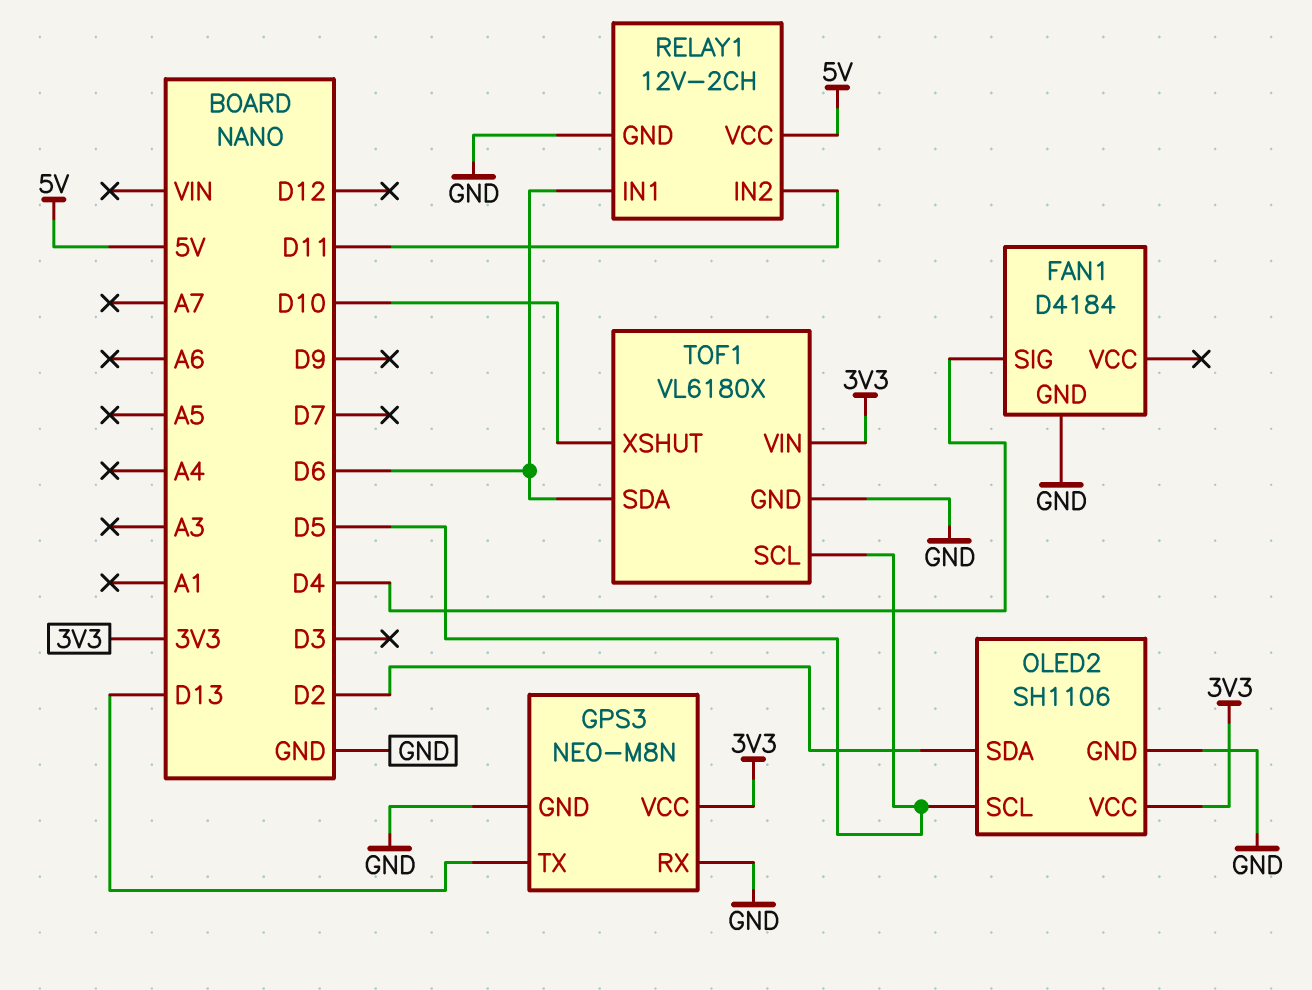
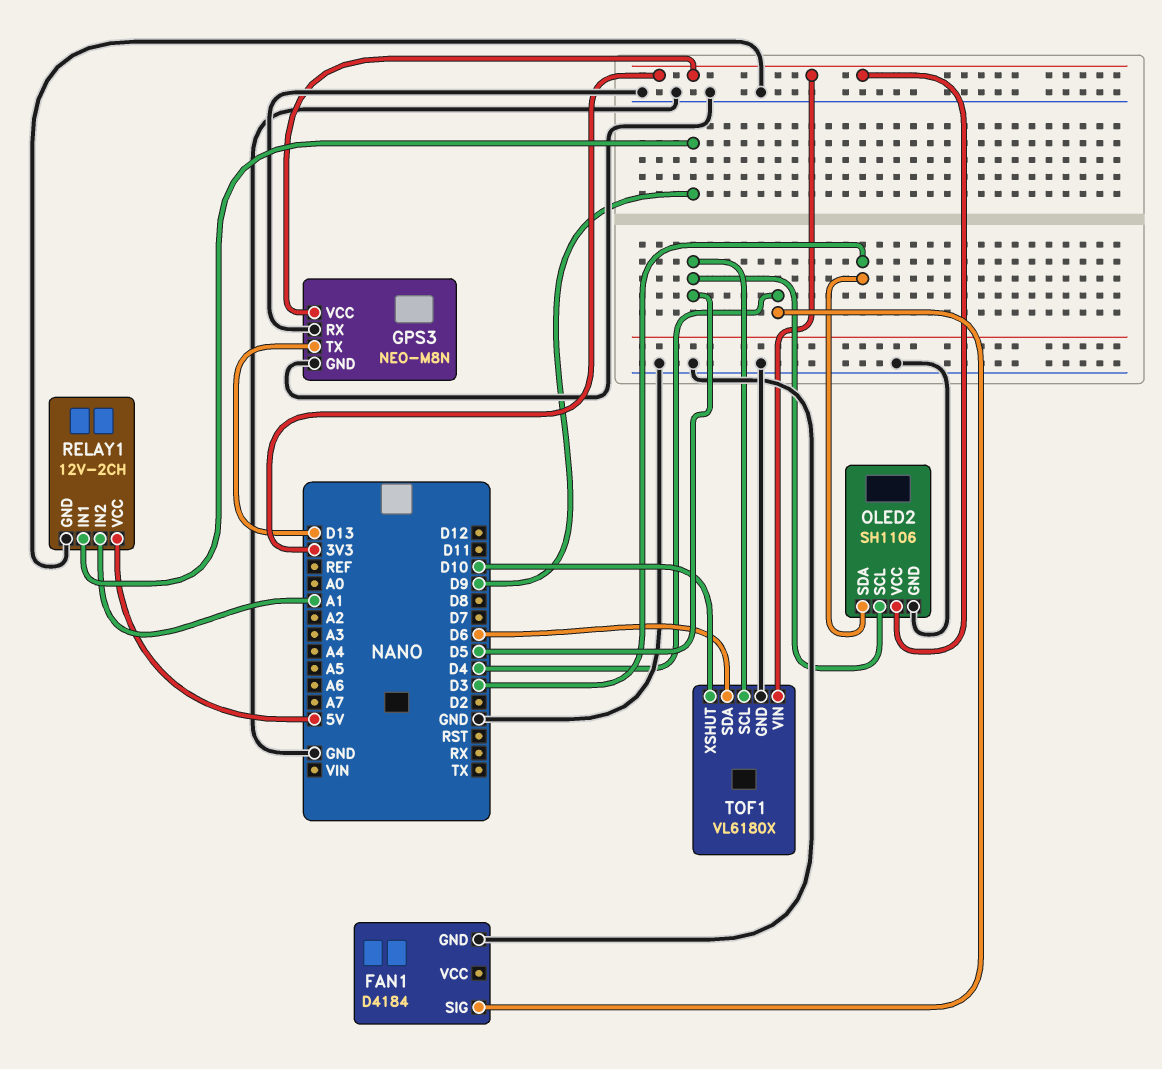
OLED2 pin SDA: D2 -> D3
RELAY1 pin IN1: D6 -> D9
RELAY1 pin IN2: D11 -> A1

